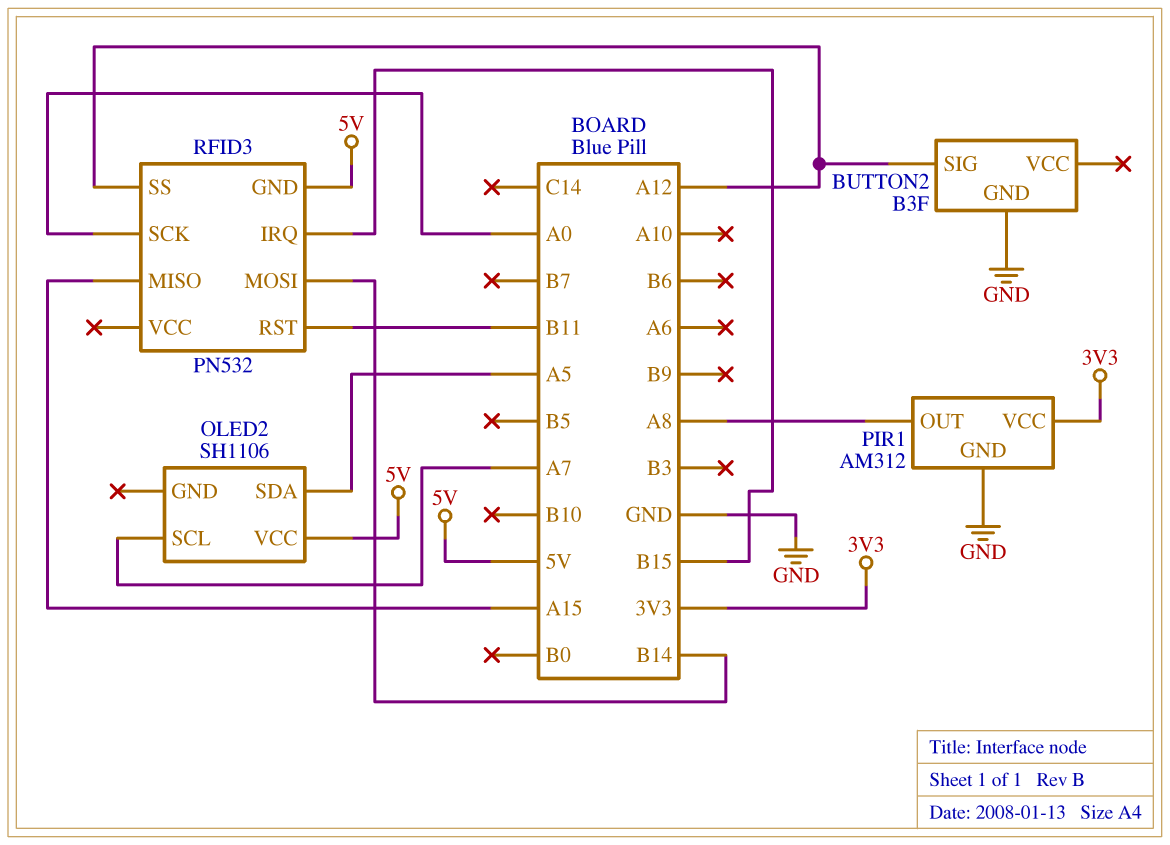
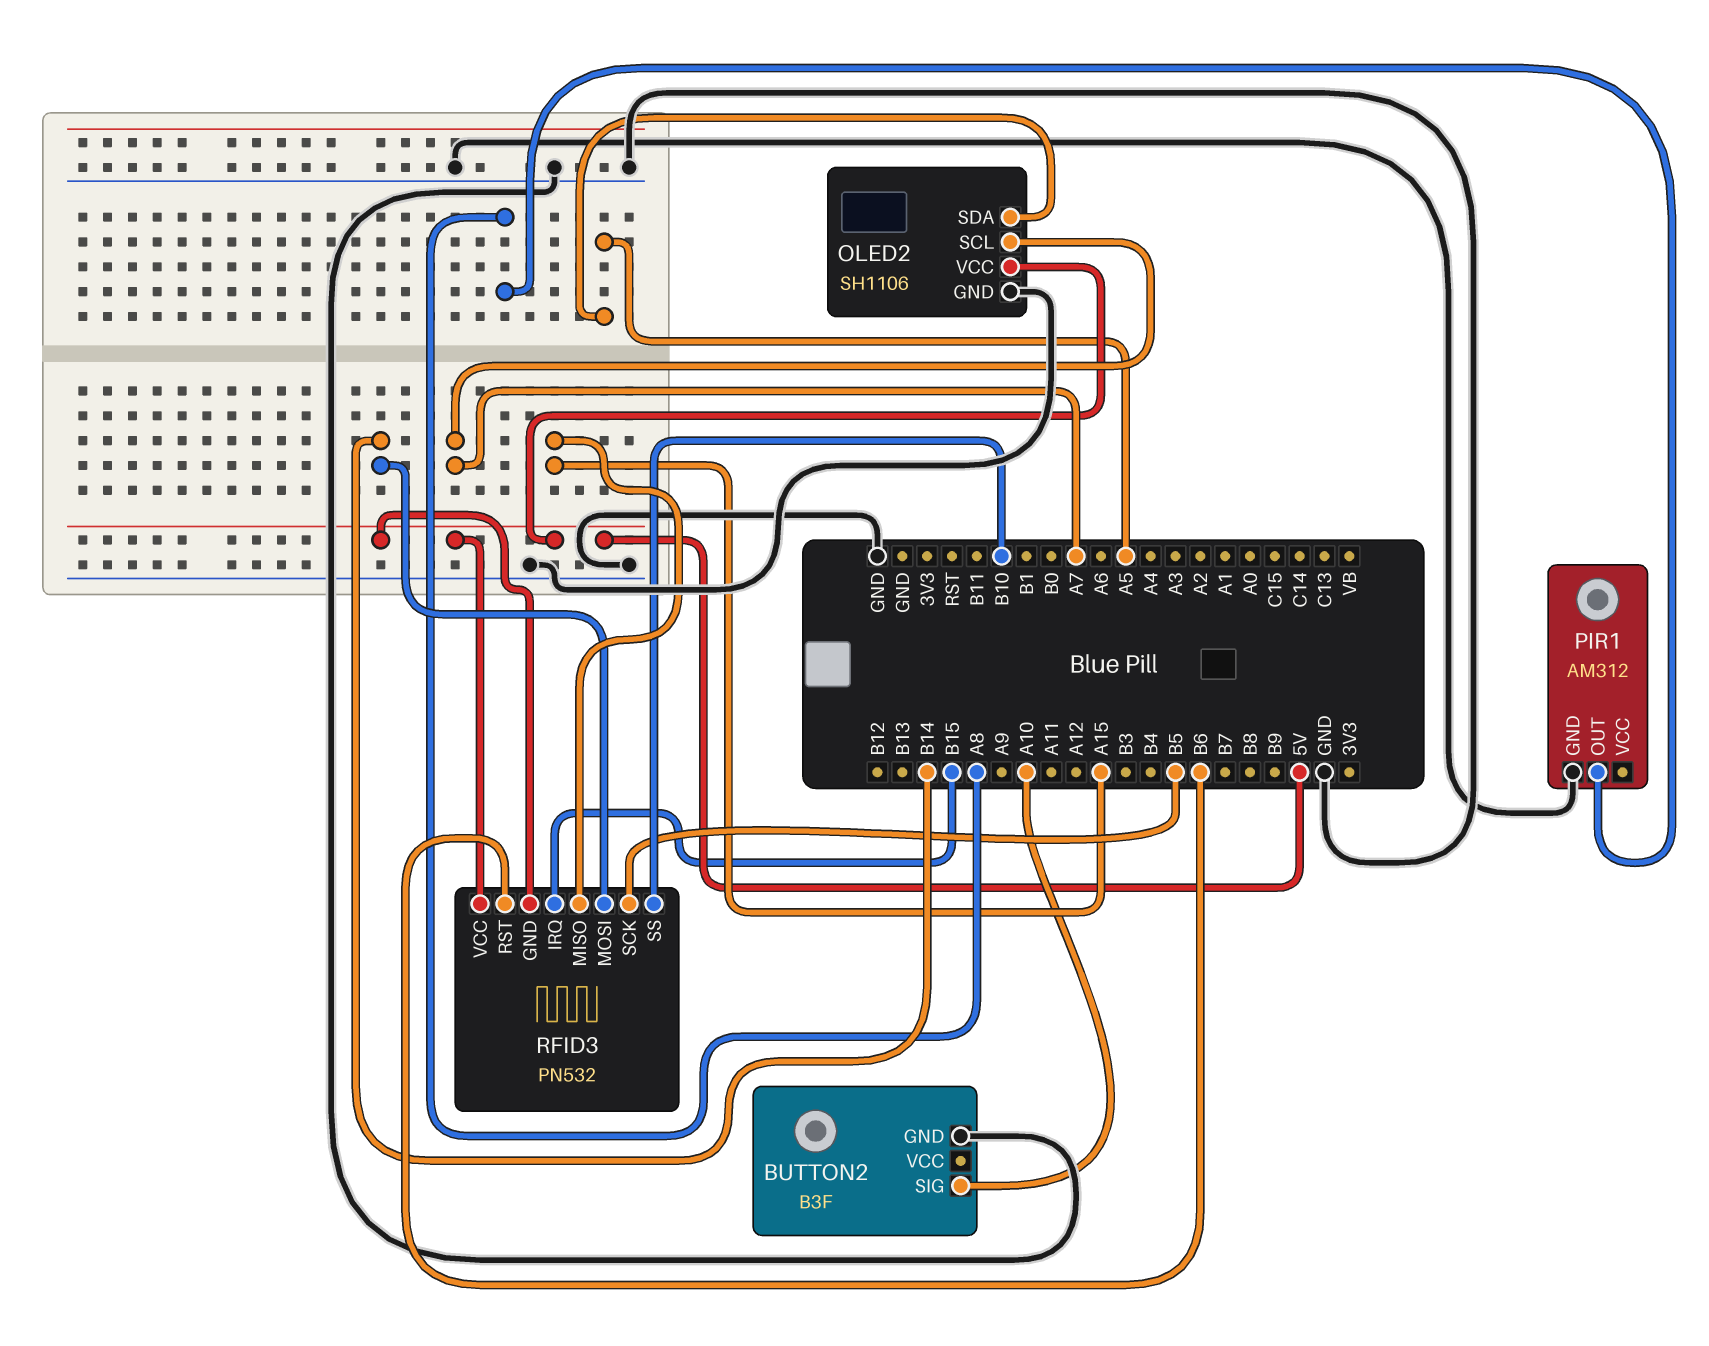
BUTTON2 pin SIG: A12 -> A10
OLED2 pin GND: none -> GND
PIR1 pin VCC: 3V3 -> none
RFID3 pin RST: B11 -> B6
RFID3 pin SCK: A0 -> B5
RFID3 pin SS: A12 -> B10
RFID3 pin VCC: none -> 5V

